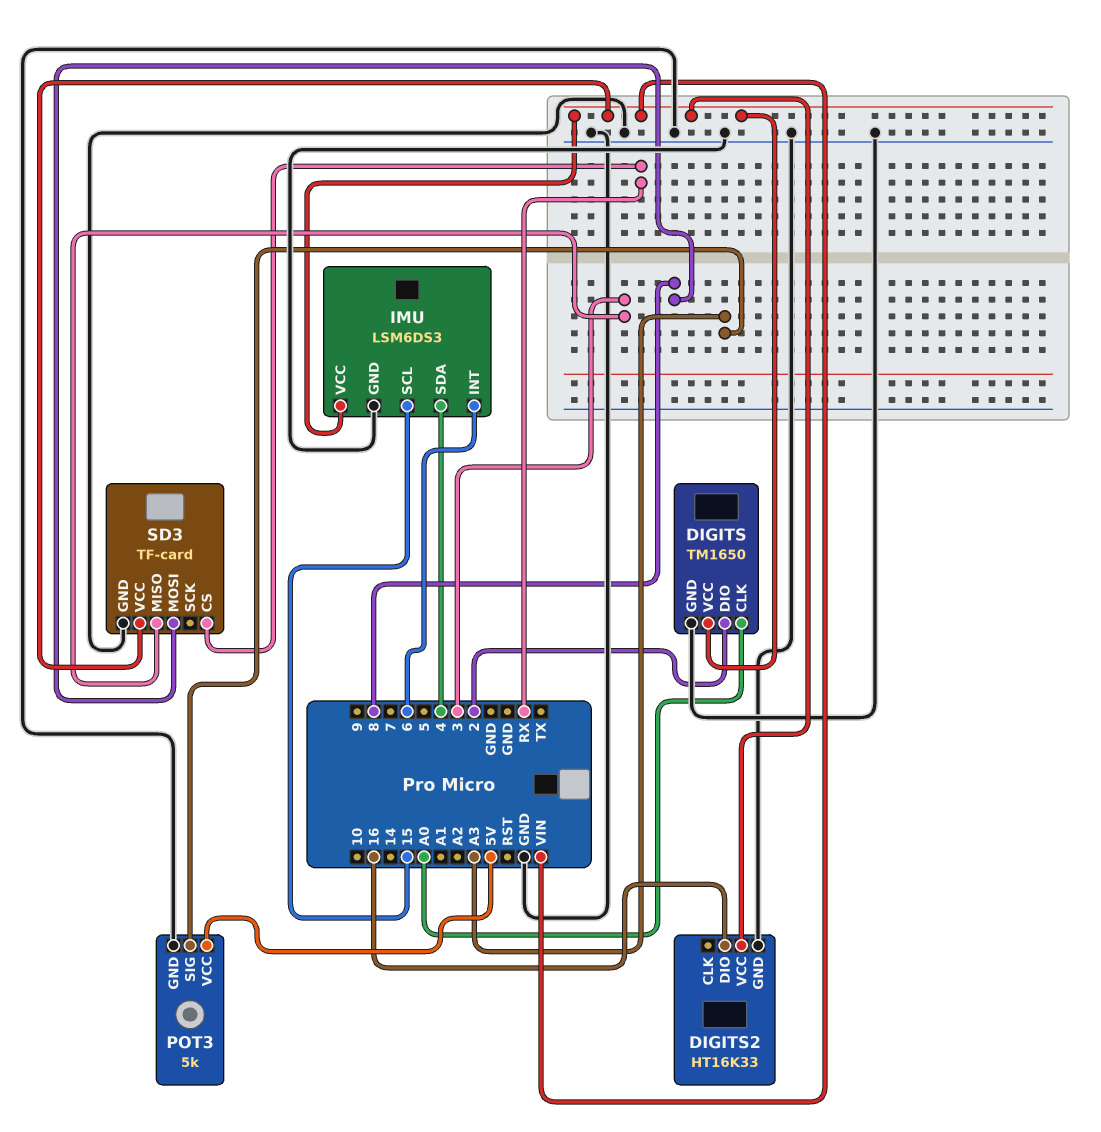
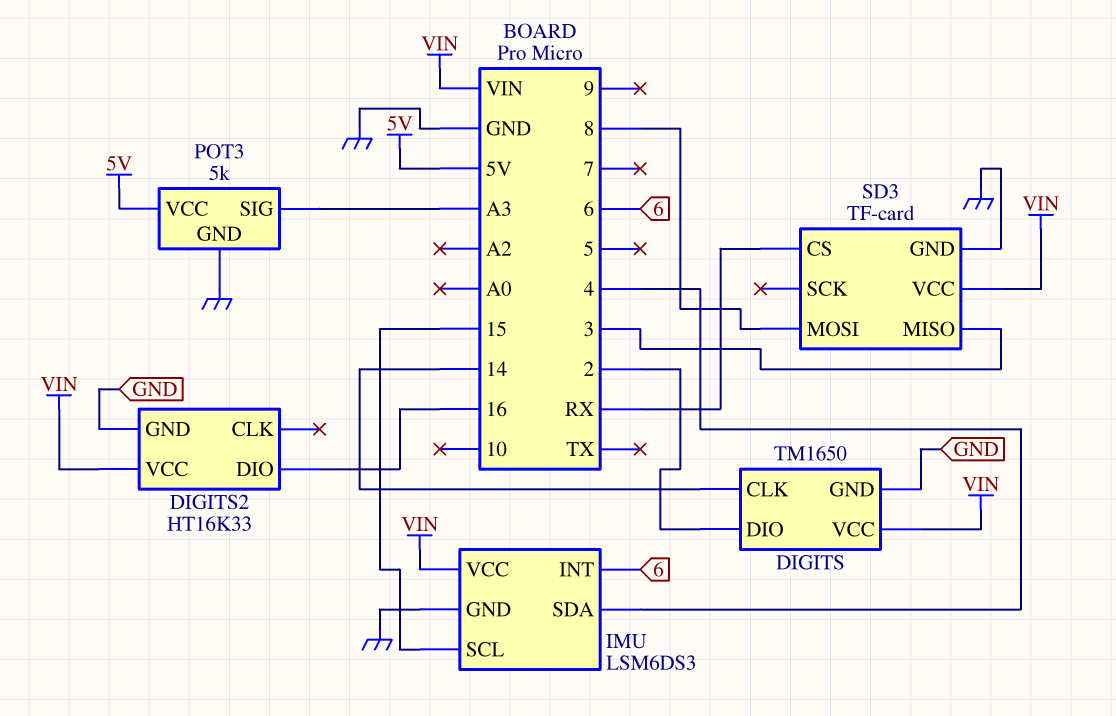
DIGITS pin CLK: A0 -> 14

